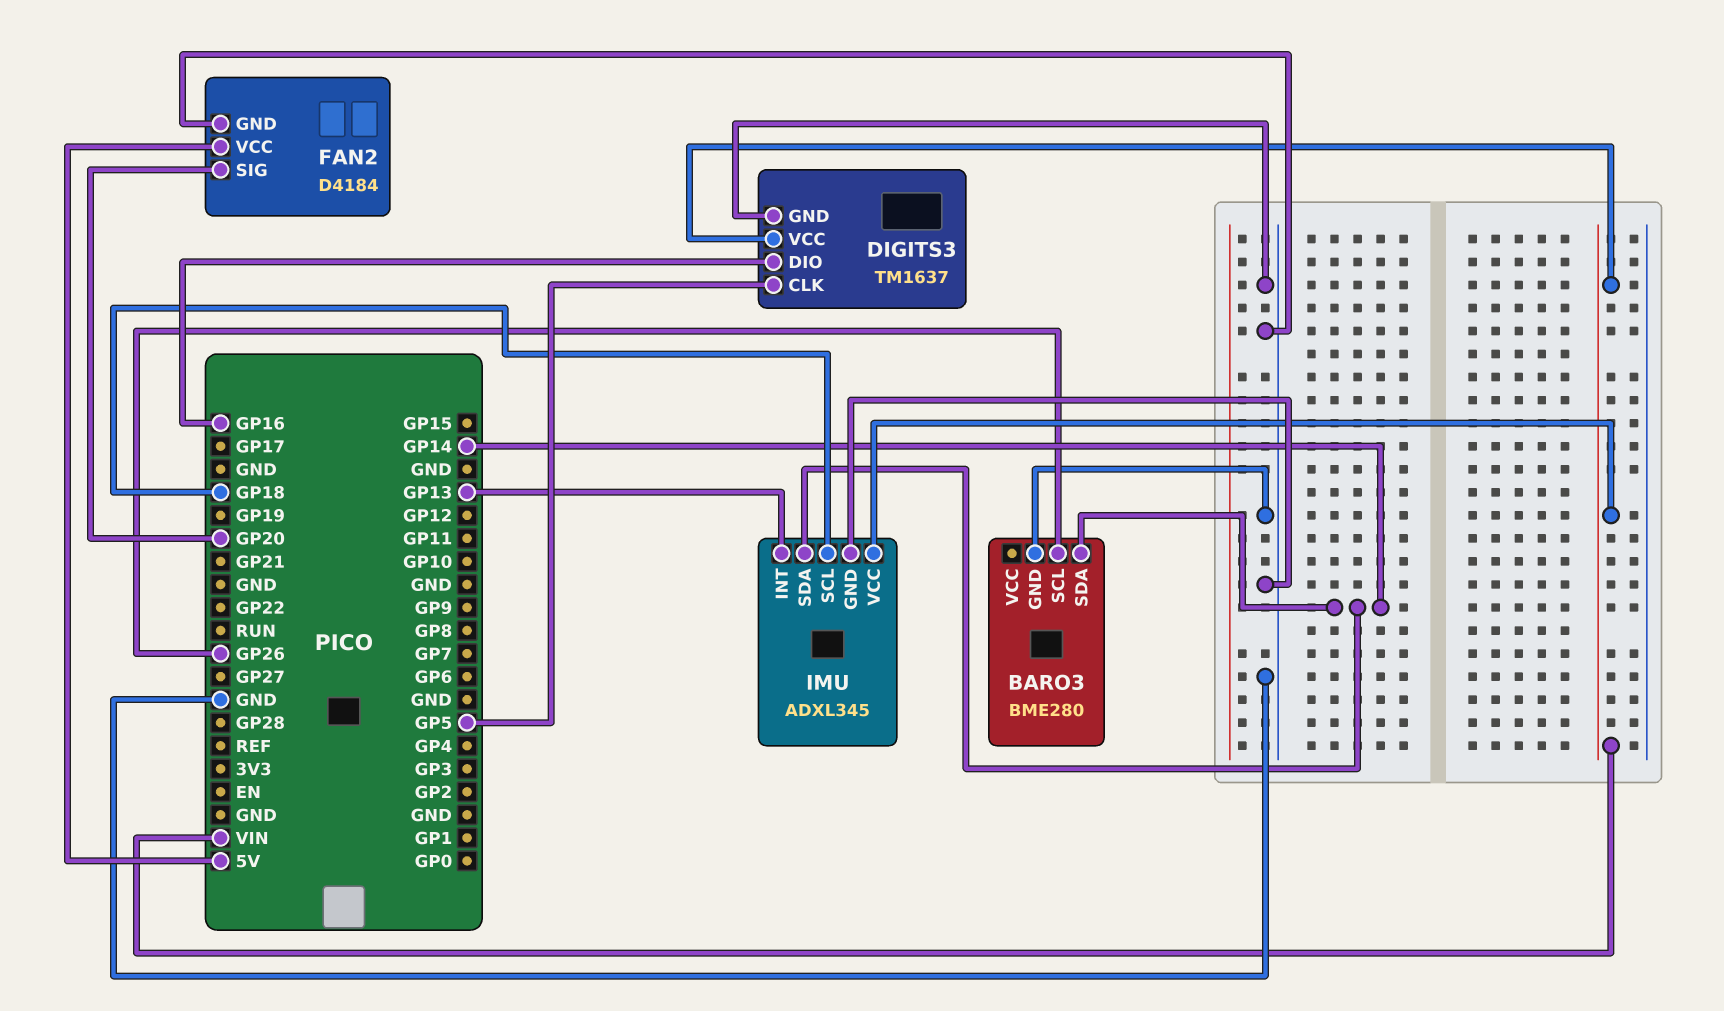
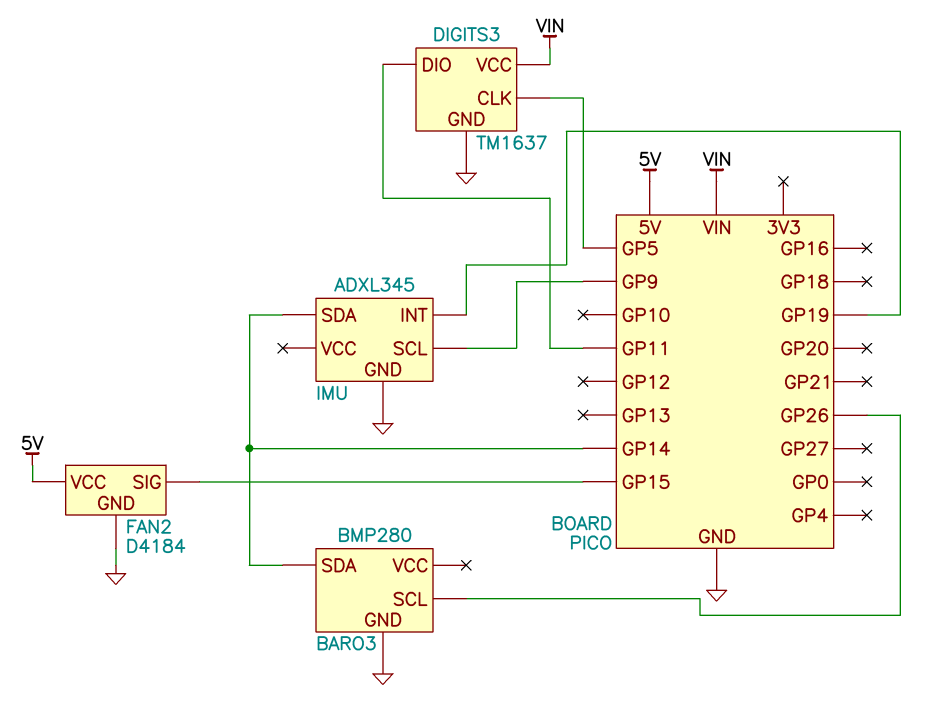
BARO3: BME280 -> BMP280
DIGITS3 pin DIO: GP16 -> GP11
FAN2 pin SIG: GP20 -> GP15
IMU pin INT: GP13 -> GP19
IMU pin SCL: GP18 -> GP9
IMU pin VCC: VIN -> none

